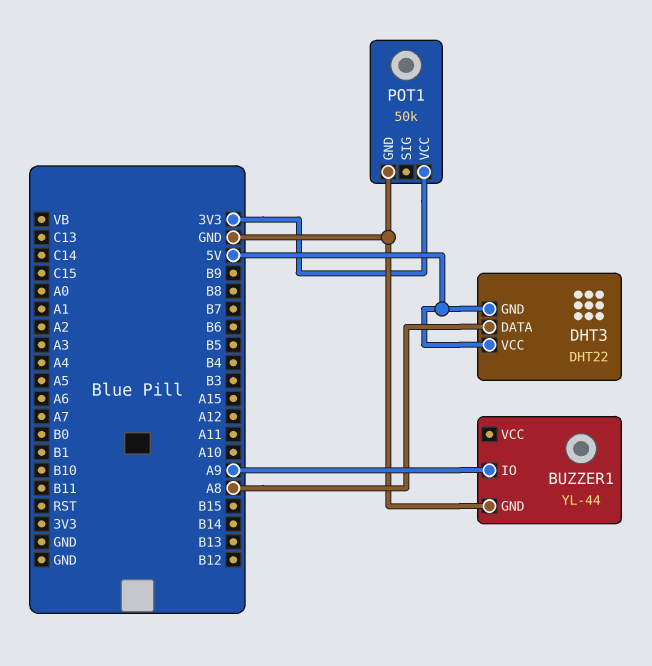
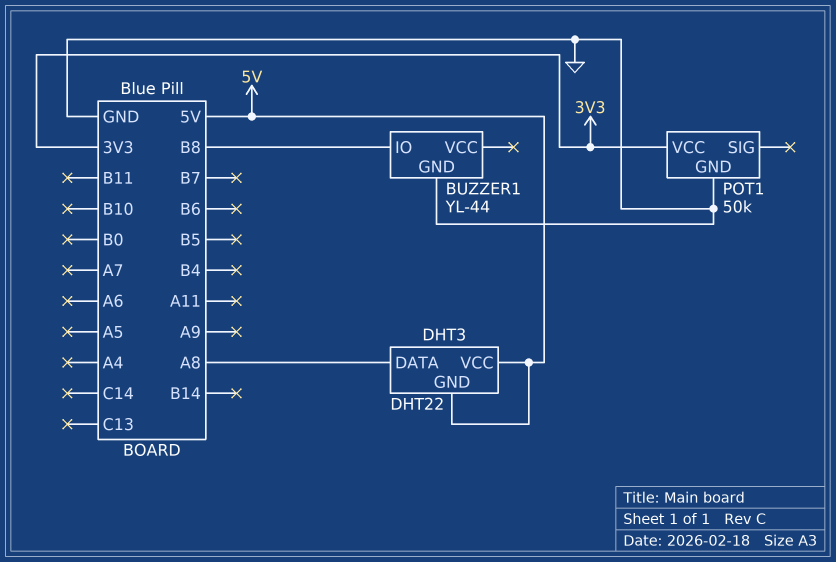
BUZZER1 pin IO: A9 -> B8

